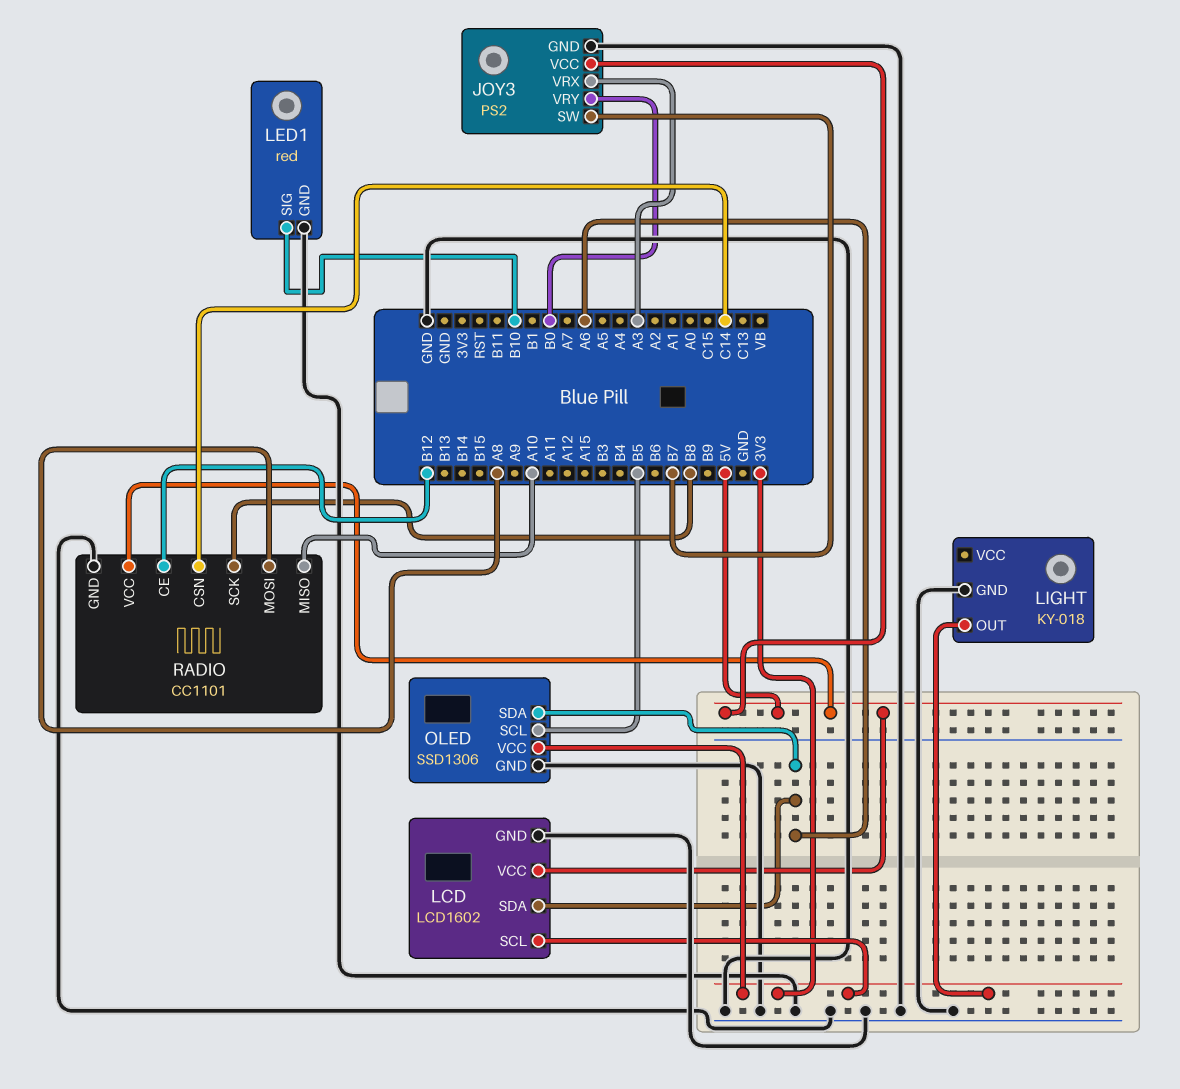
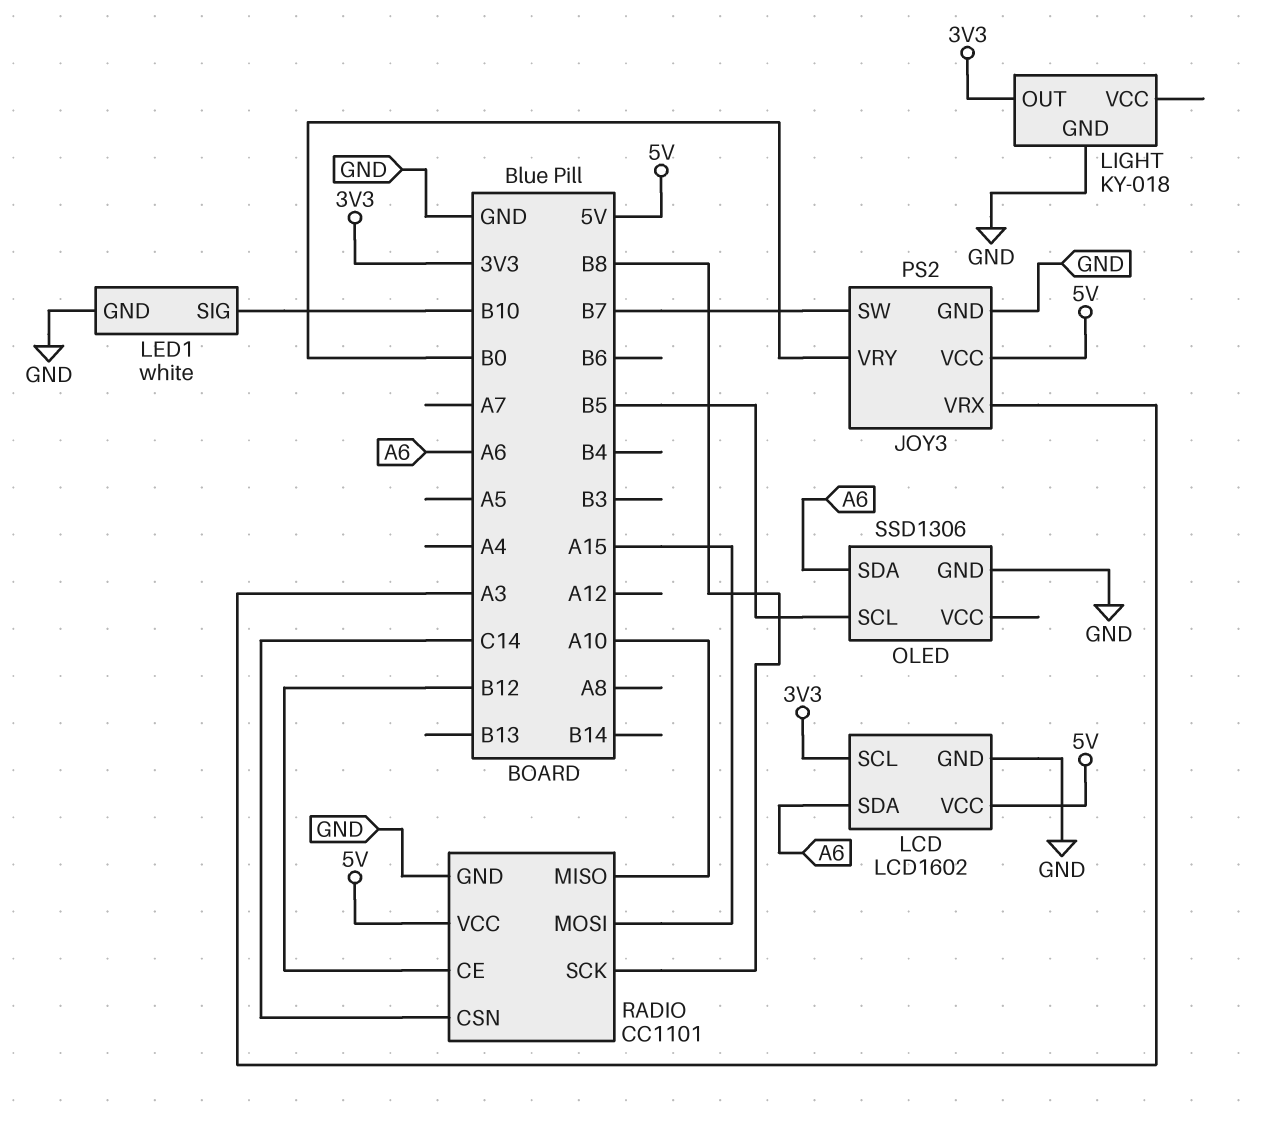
LED1: red -> white
OLED pin VCC: 3V3 -> none
RADIO pin MOSI: A8 -> A15

